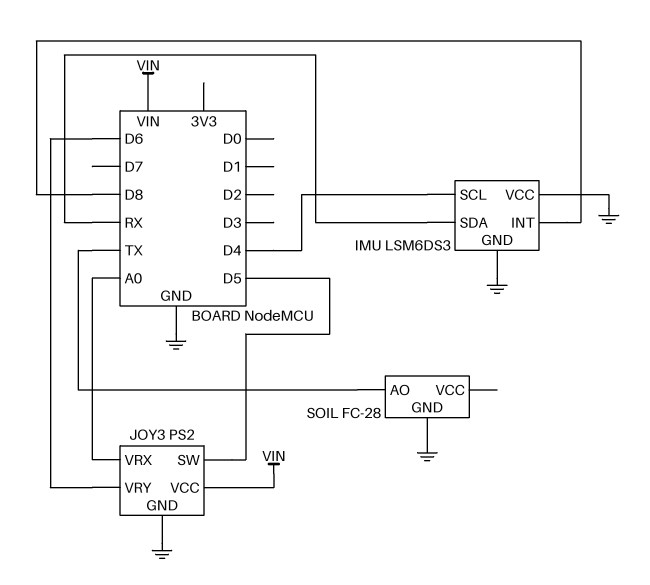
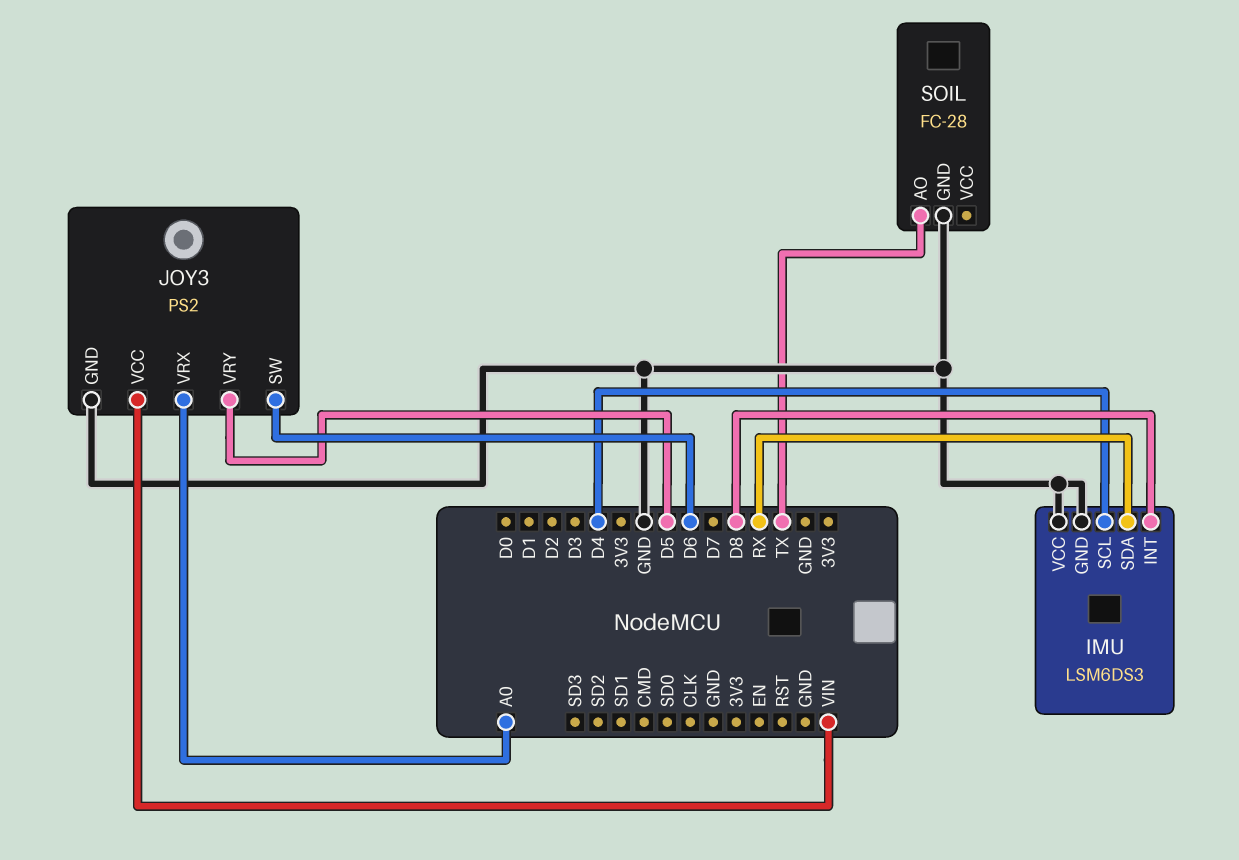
JOY3 pin SW: D5 -> D6
JOY3 pin VRY: D6 -> D5

